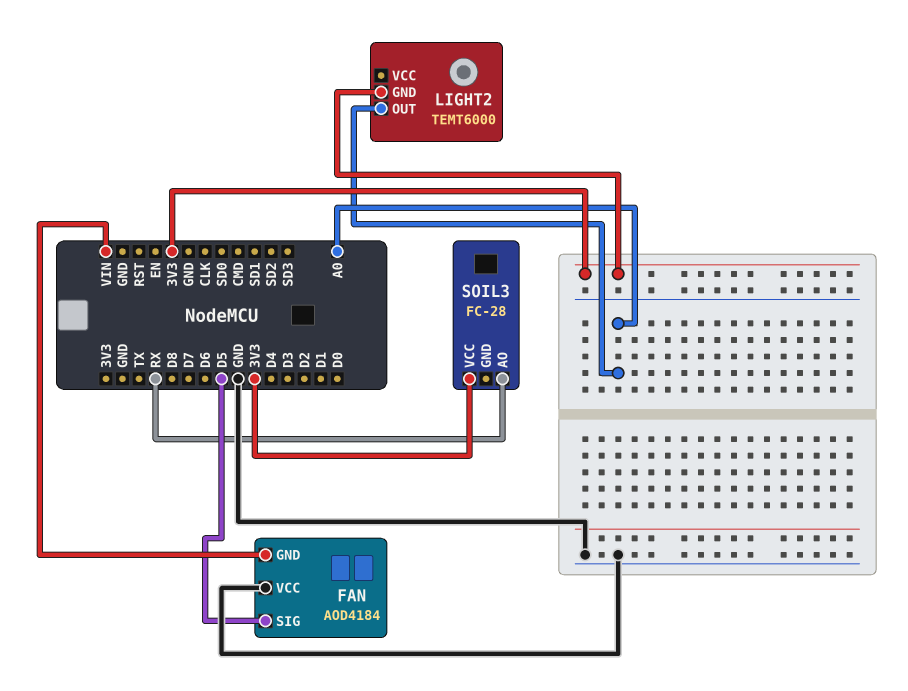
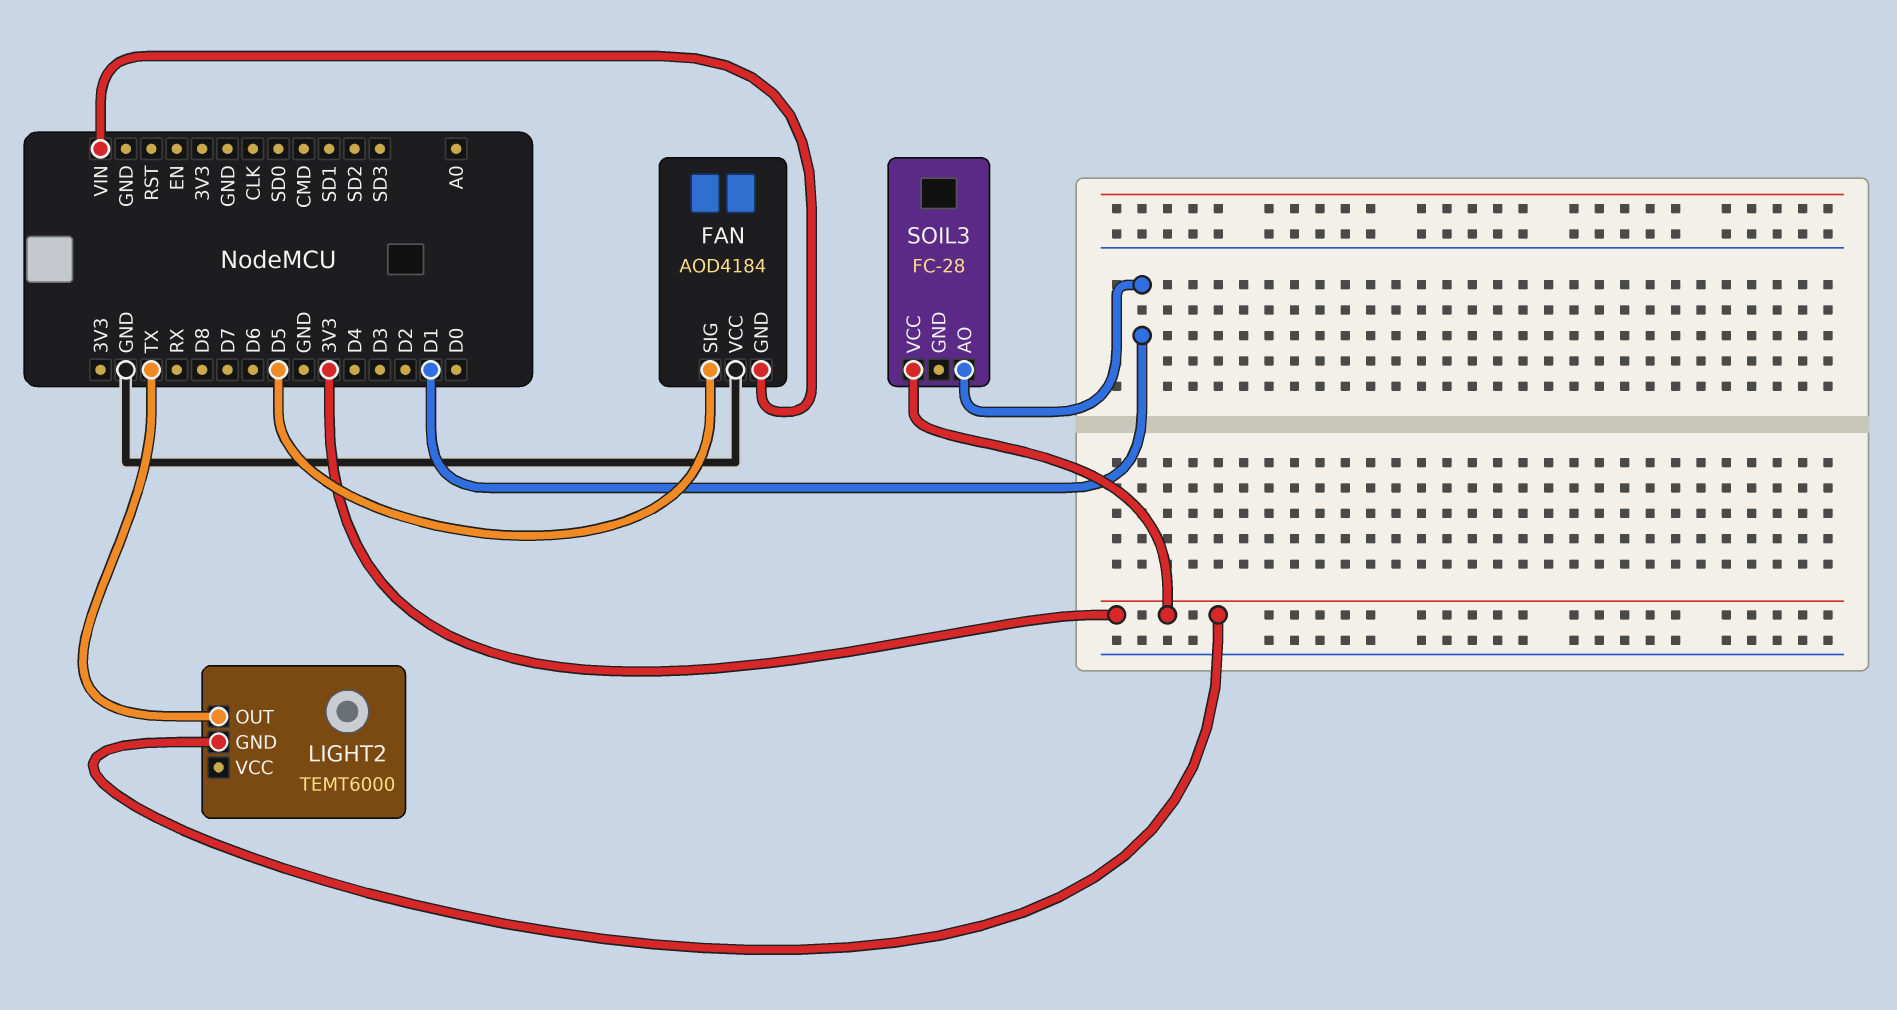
LIGHT2 pin OUT: A0 -> TX
SOIL3 pin AO: RX -> D1

